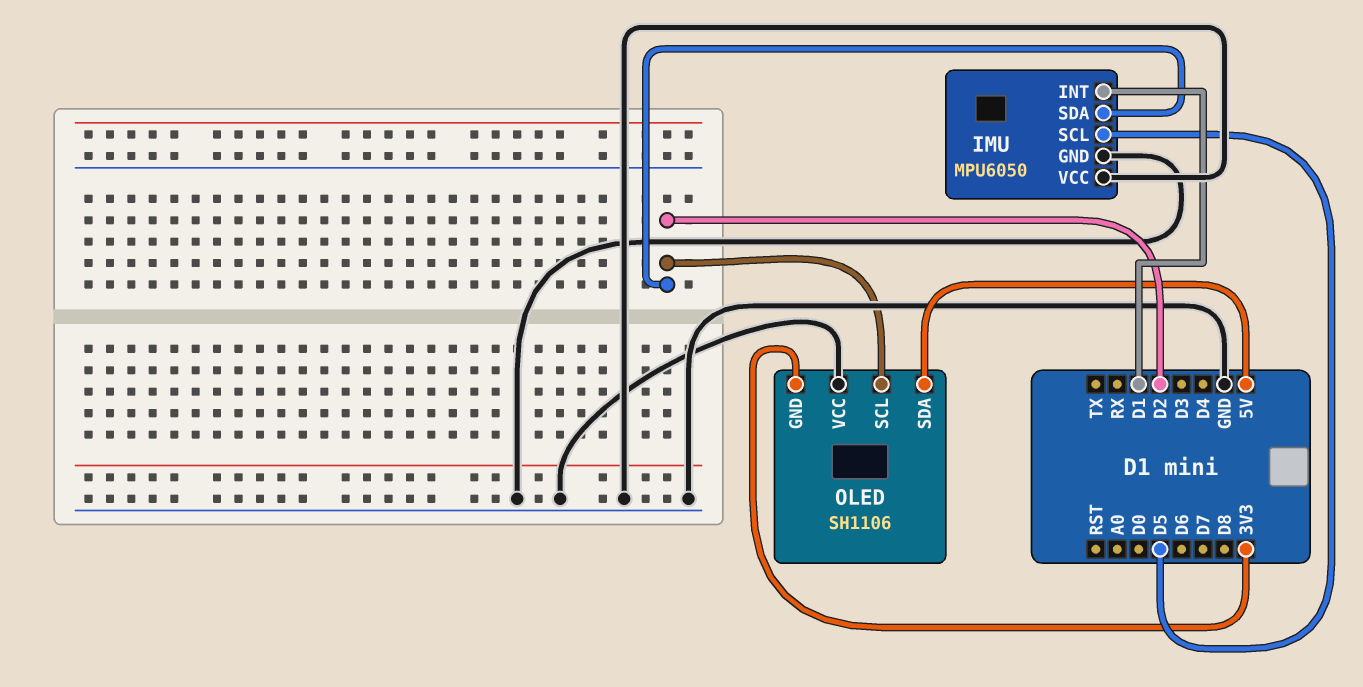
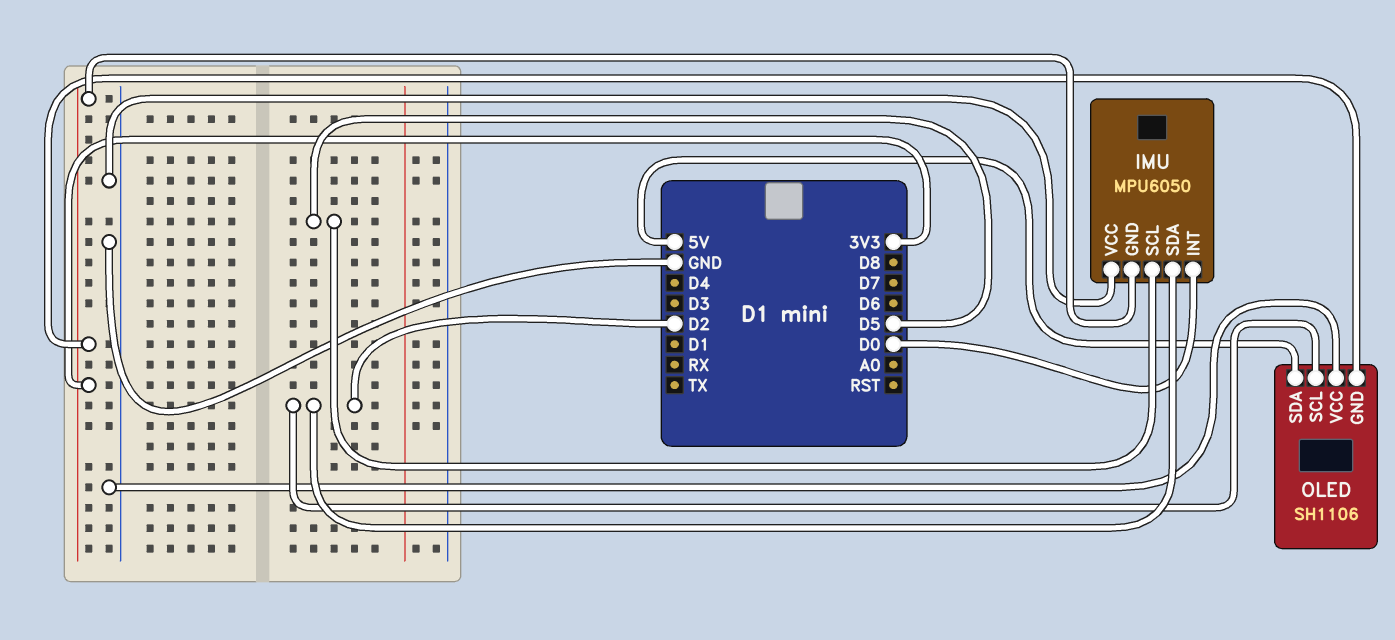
IMU pin GND: GND -> 3V3
IMU pin INT: D1 -> D0

